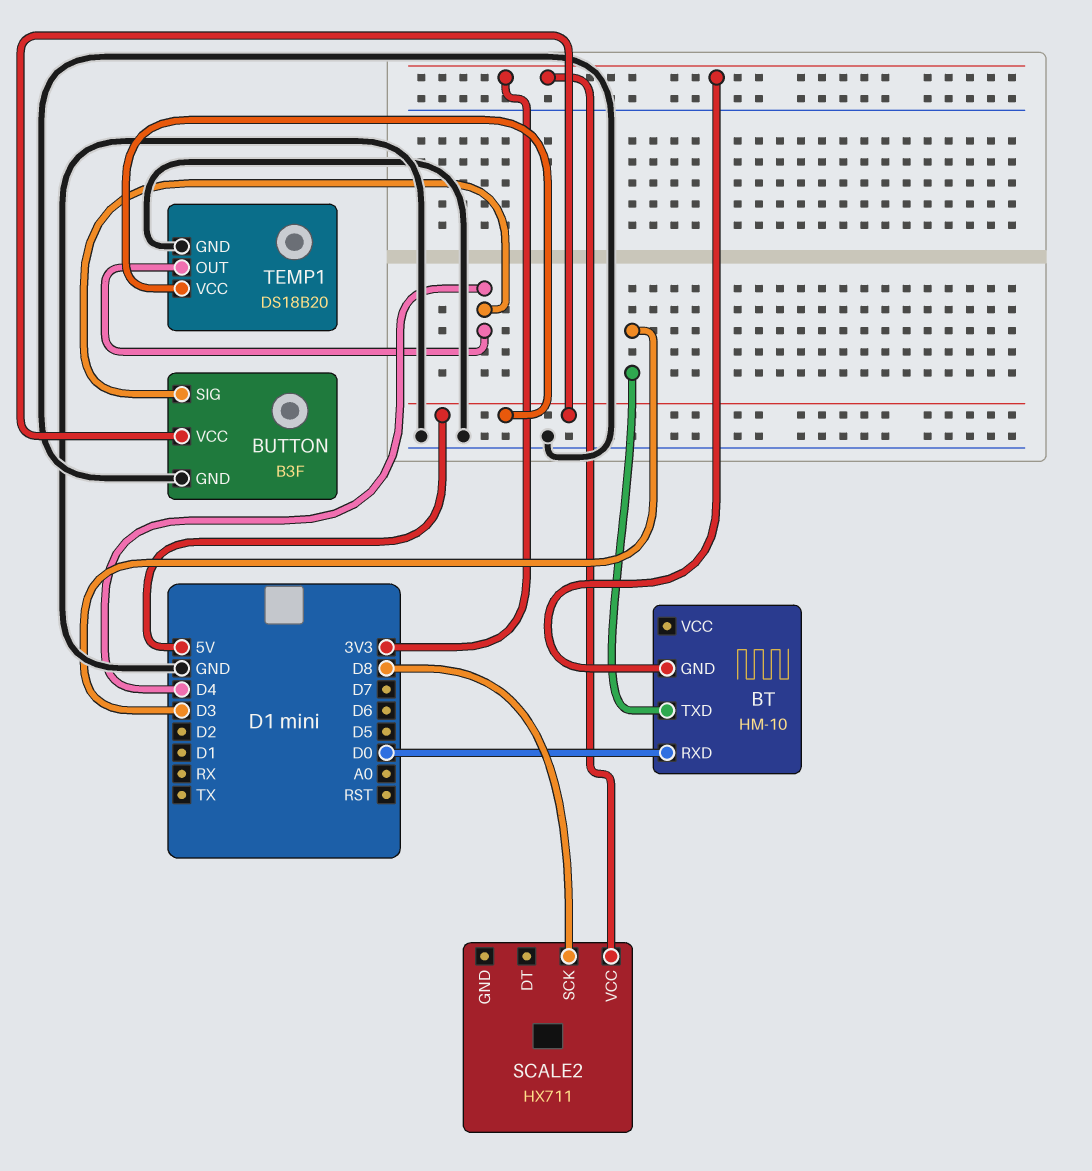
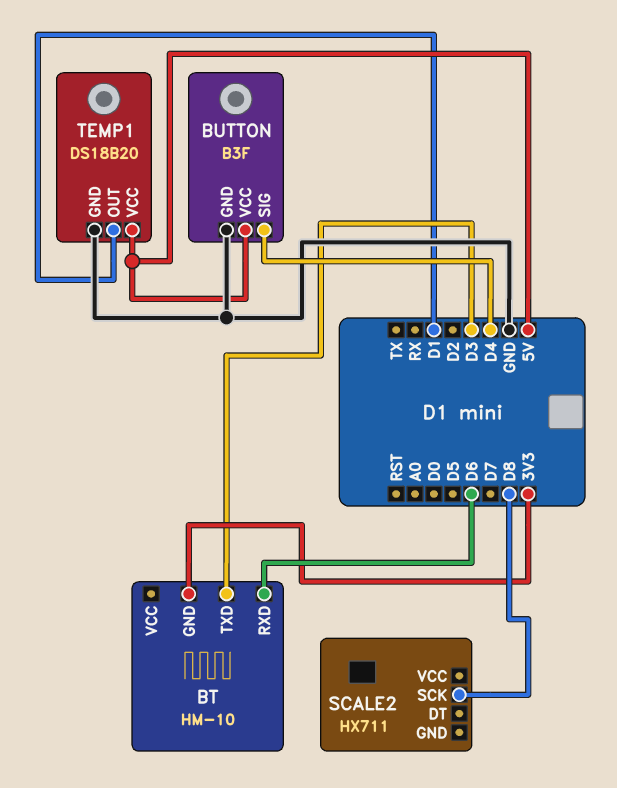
BT pin RXD: D0 -> D6
SCALE2 pin VCC: 3V3 -> none
TEMP1 pin OUT: D4 -> D1

